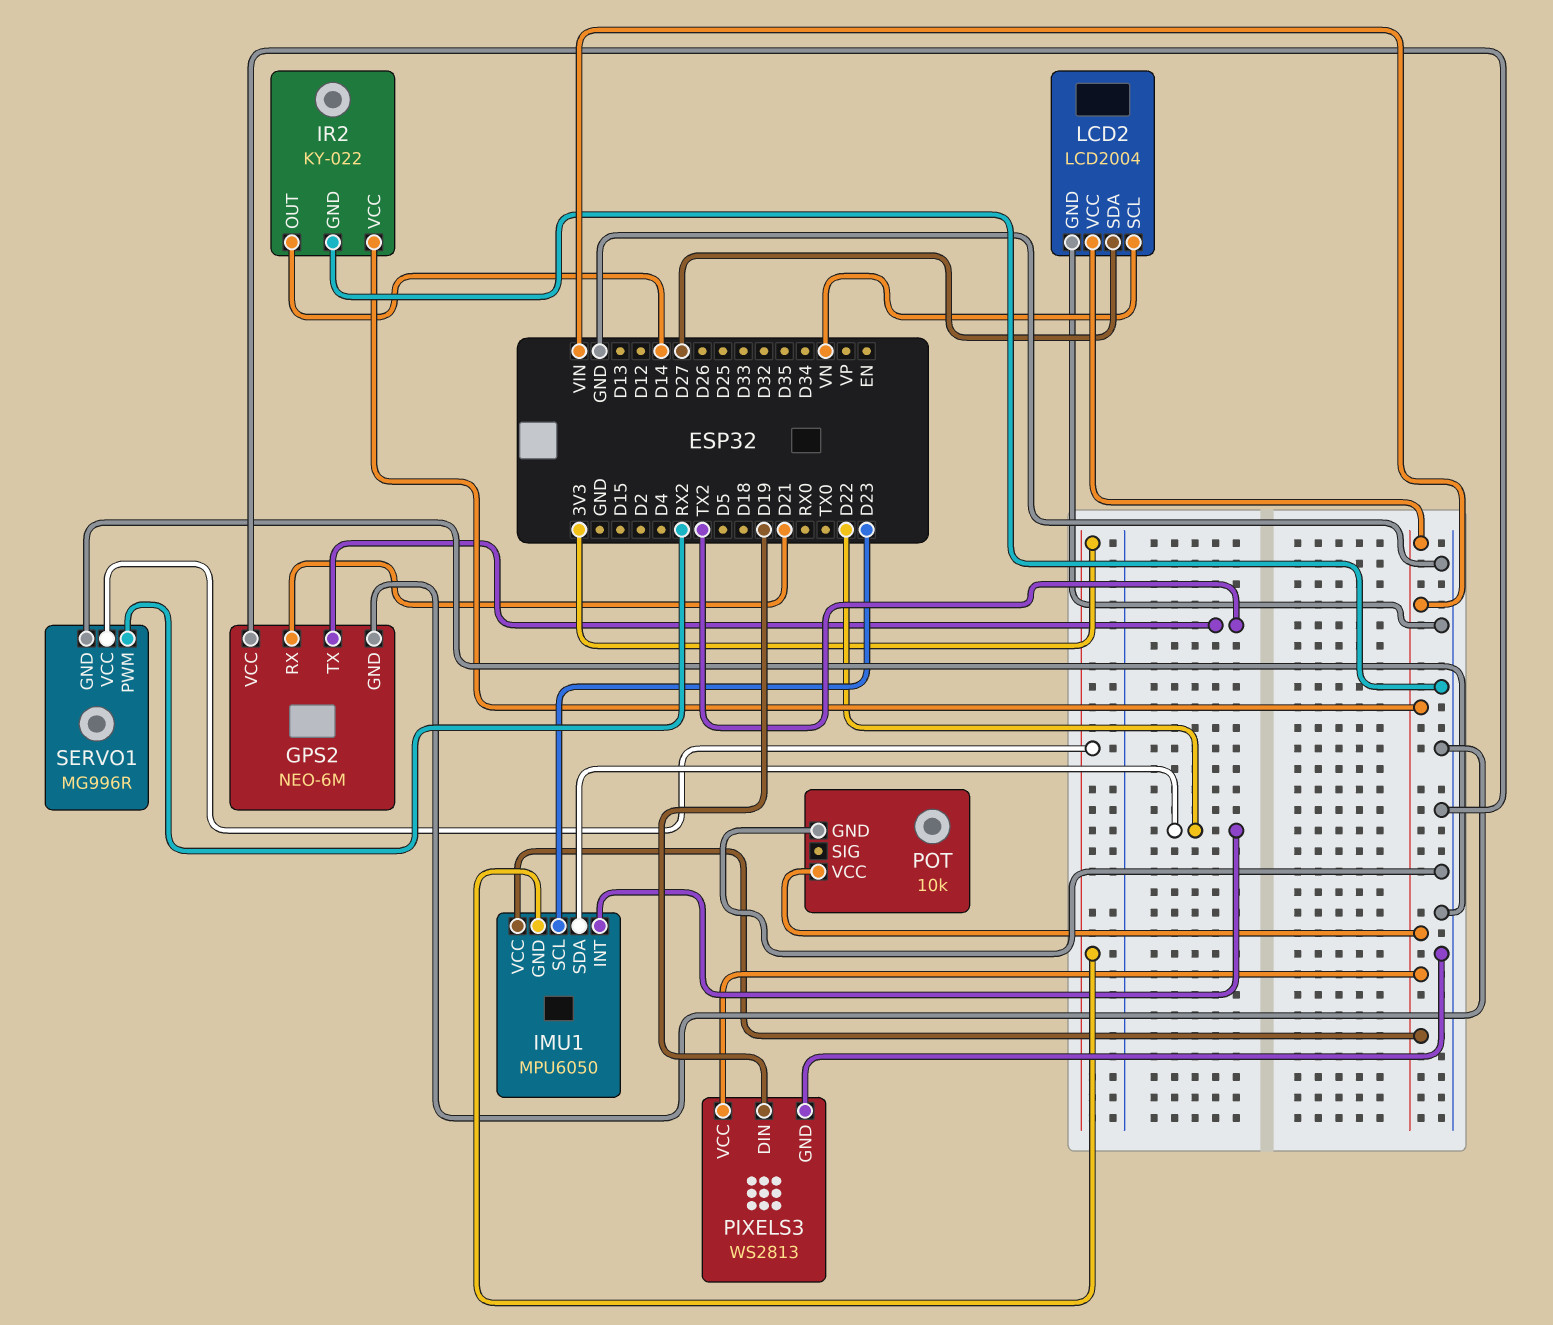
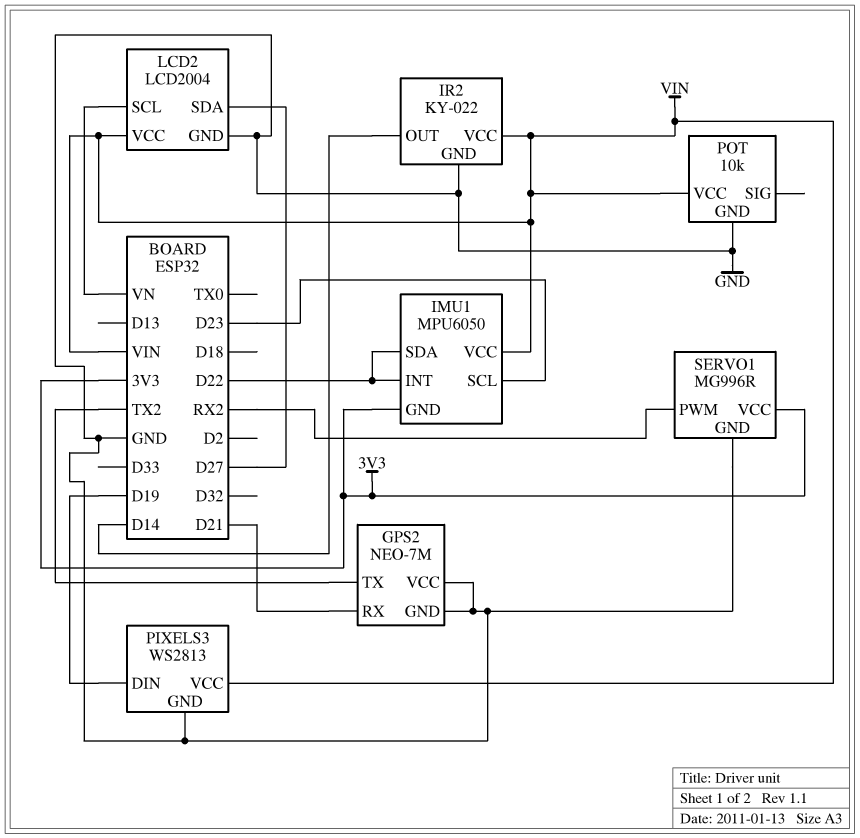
GPS2: NEO-6M -> NEO-7M

